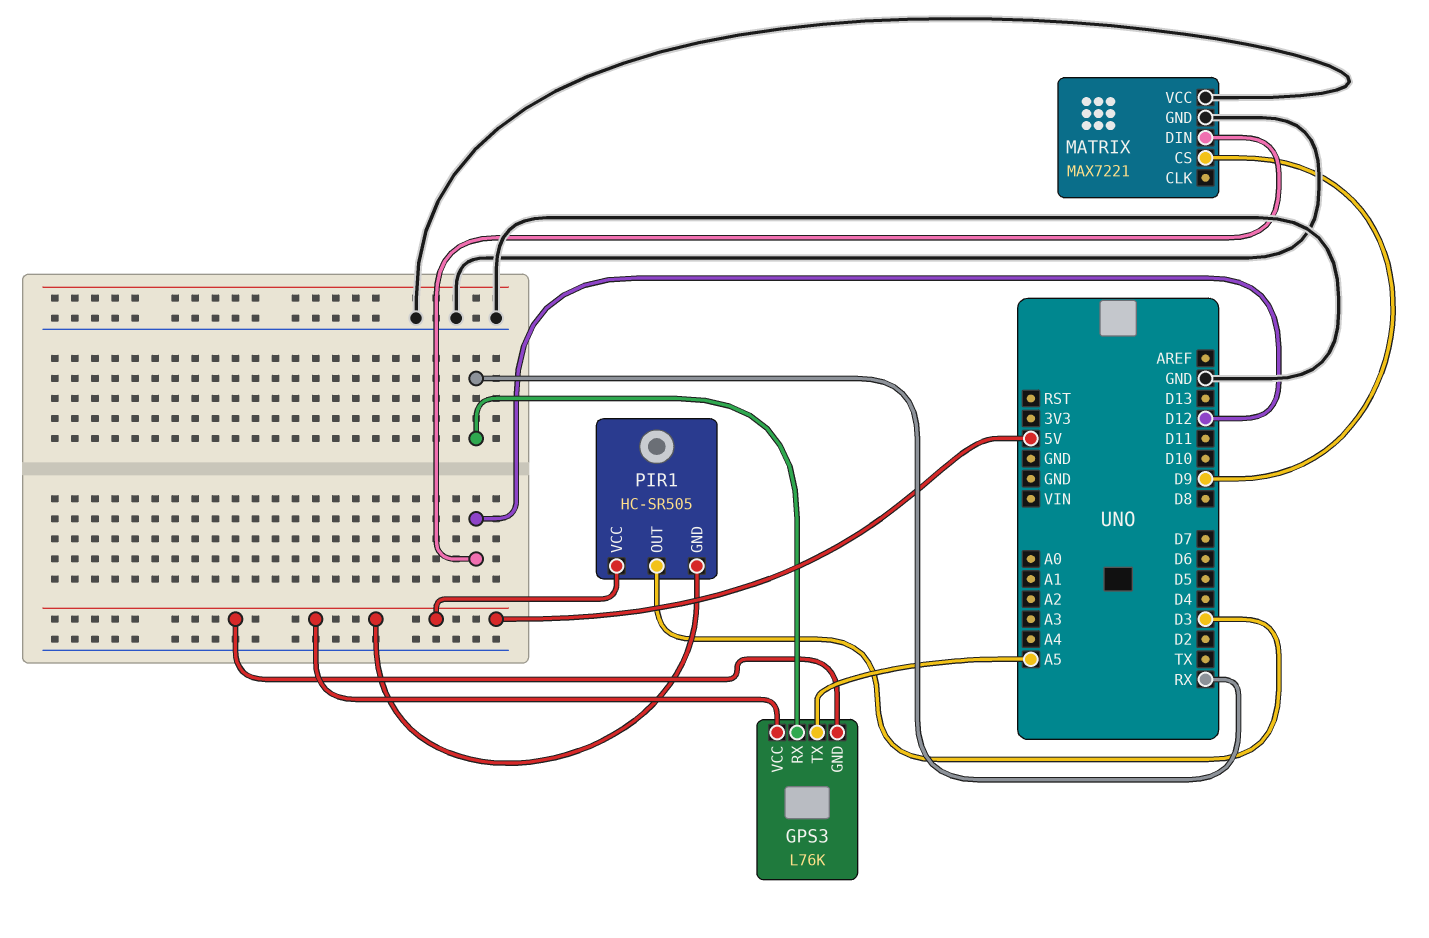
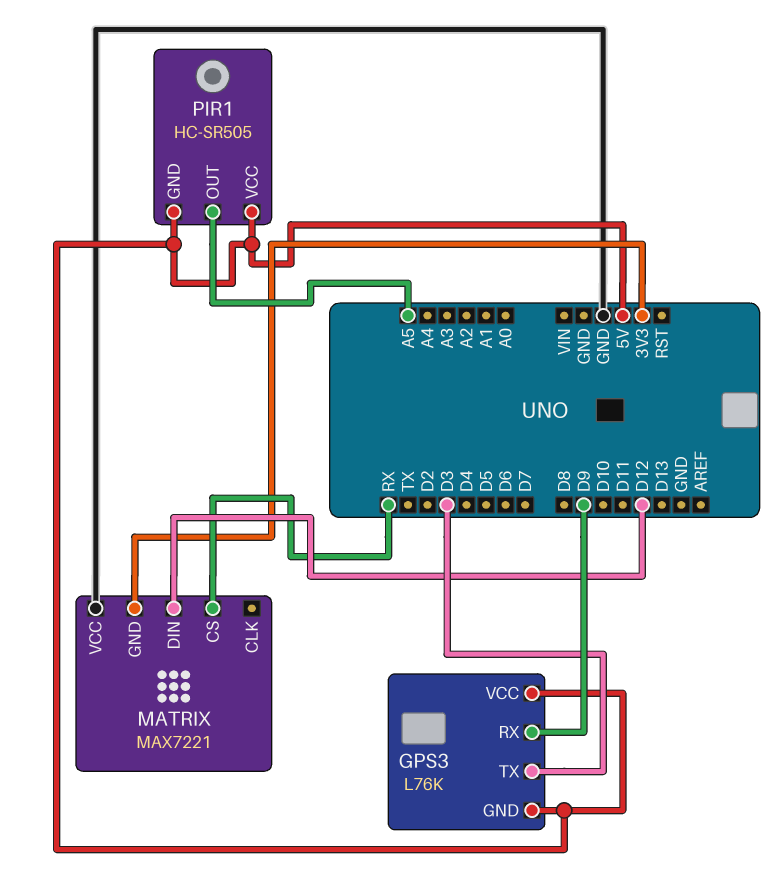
GPS3 pin RX: RX -> D9
GPS3 pin TX: A5 -> D3
MATRIX pin CS: D9 -> RX
MATRIX pin GND: GND -> 3V3
PIR1 pin OUT: D3 -> A5

